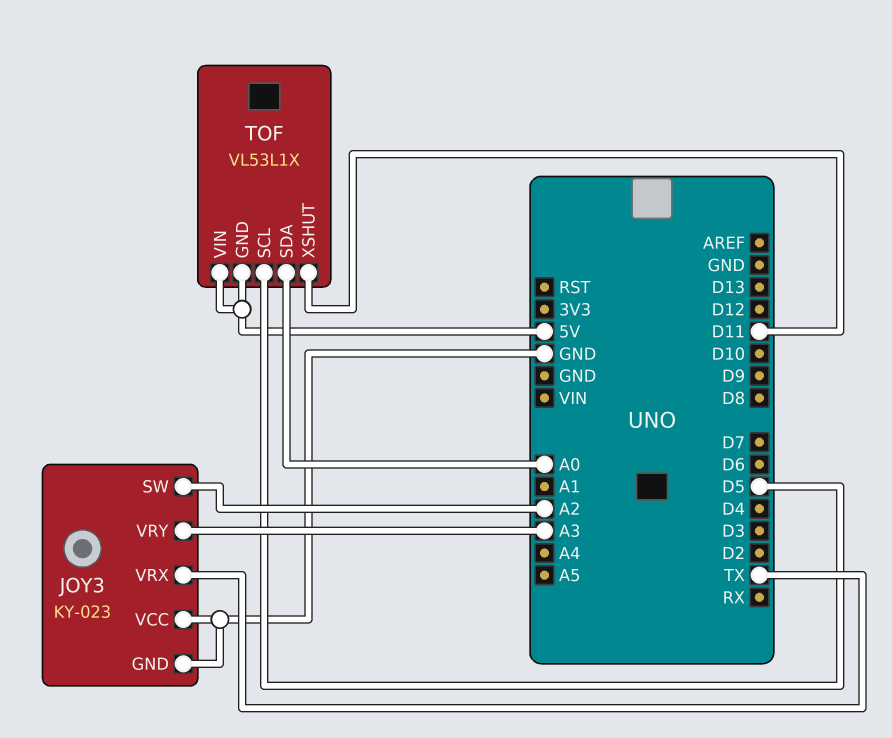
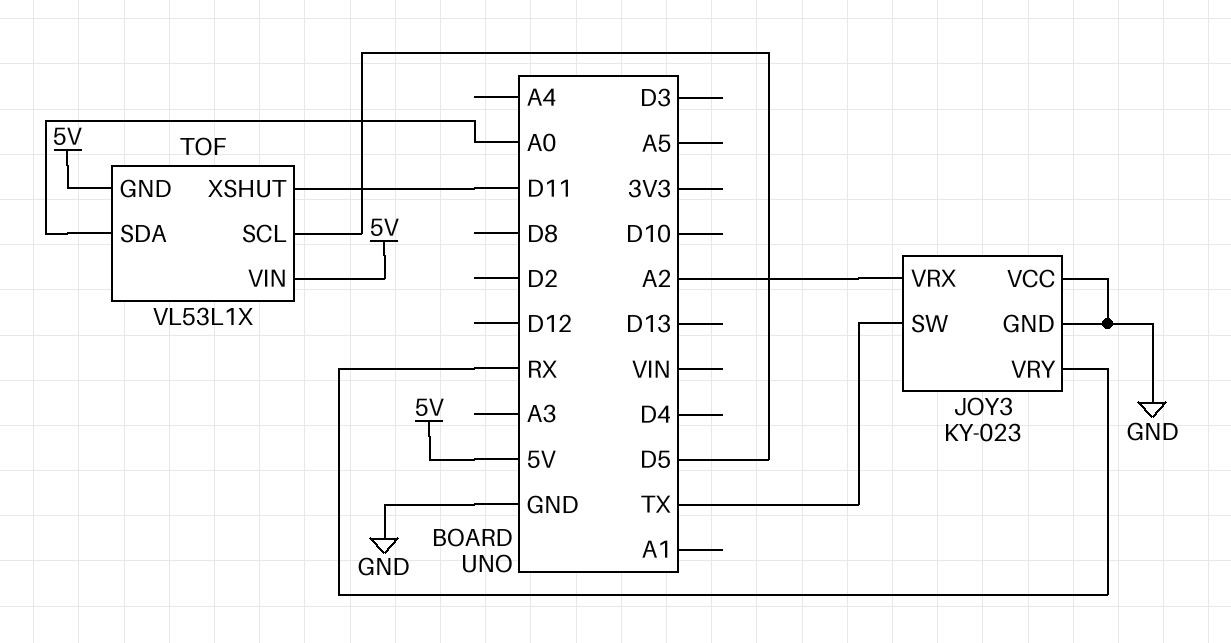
JOY3 pin SW: A2 -> TX
JOY3 pin VRX: TX -> A2
JOY3 pin VRY: A3 -> RX

